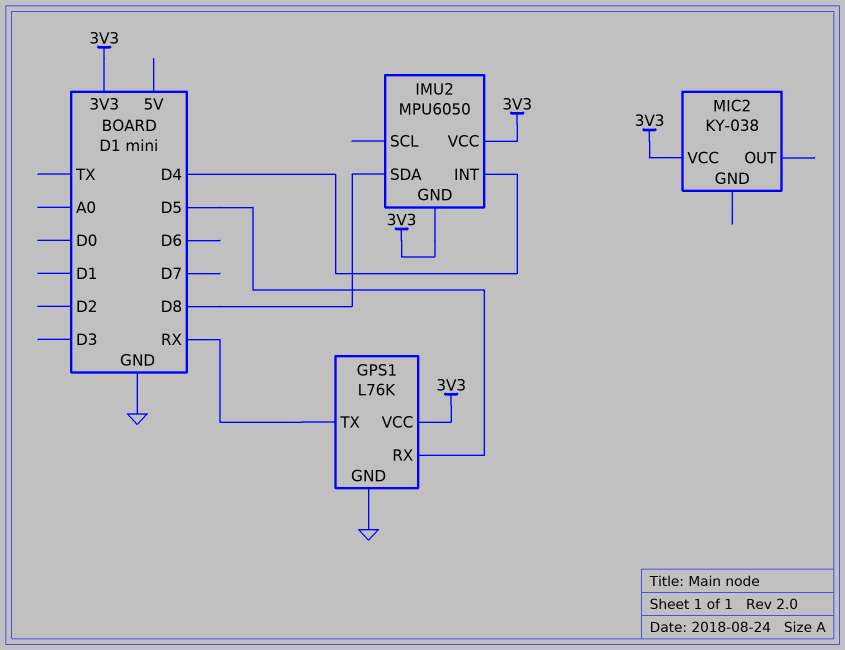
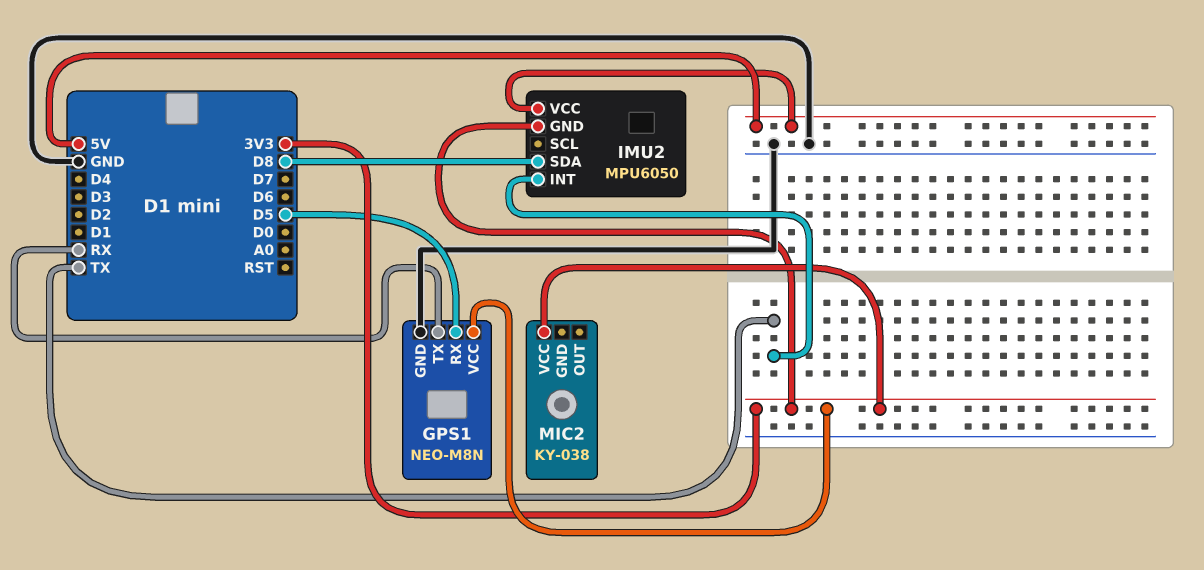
GPS1: L76K -> NEO-M8N
IMU2 pin INT: D4 -> TX
IMU2 pin VCC: 3V3 -> 5V

